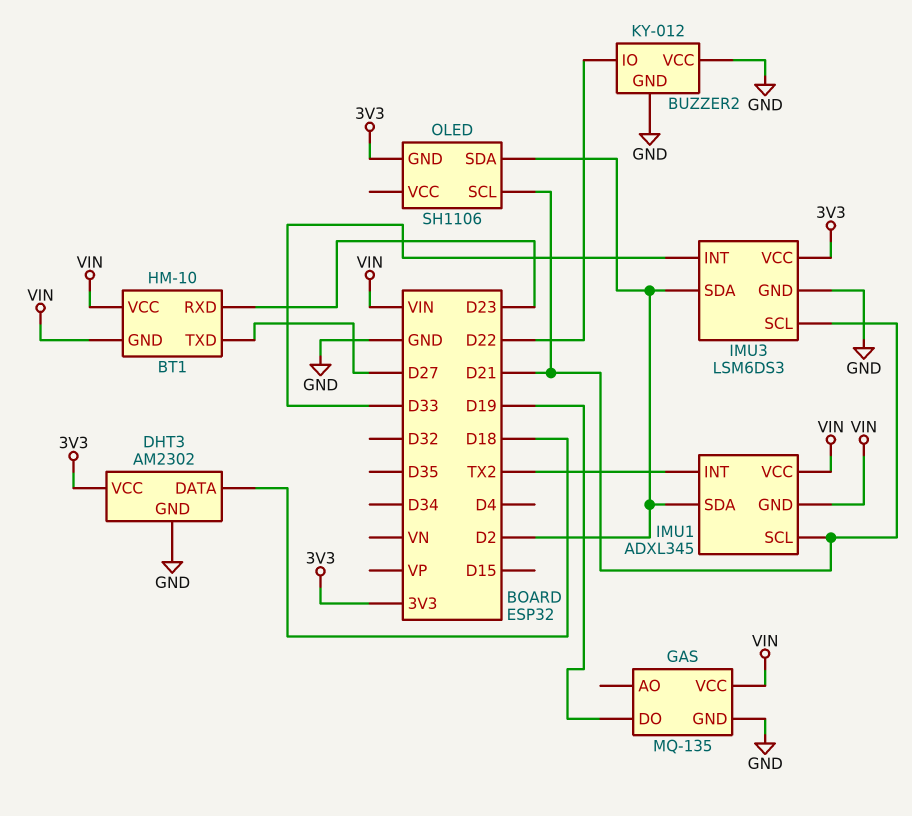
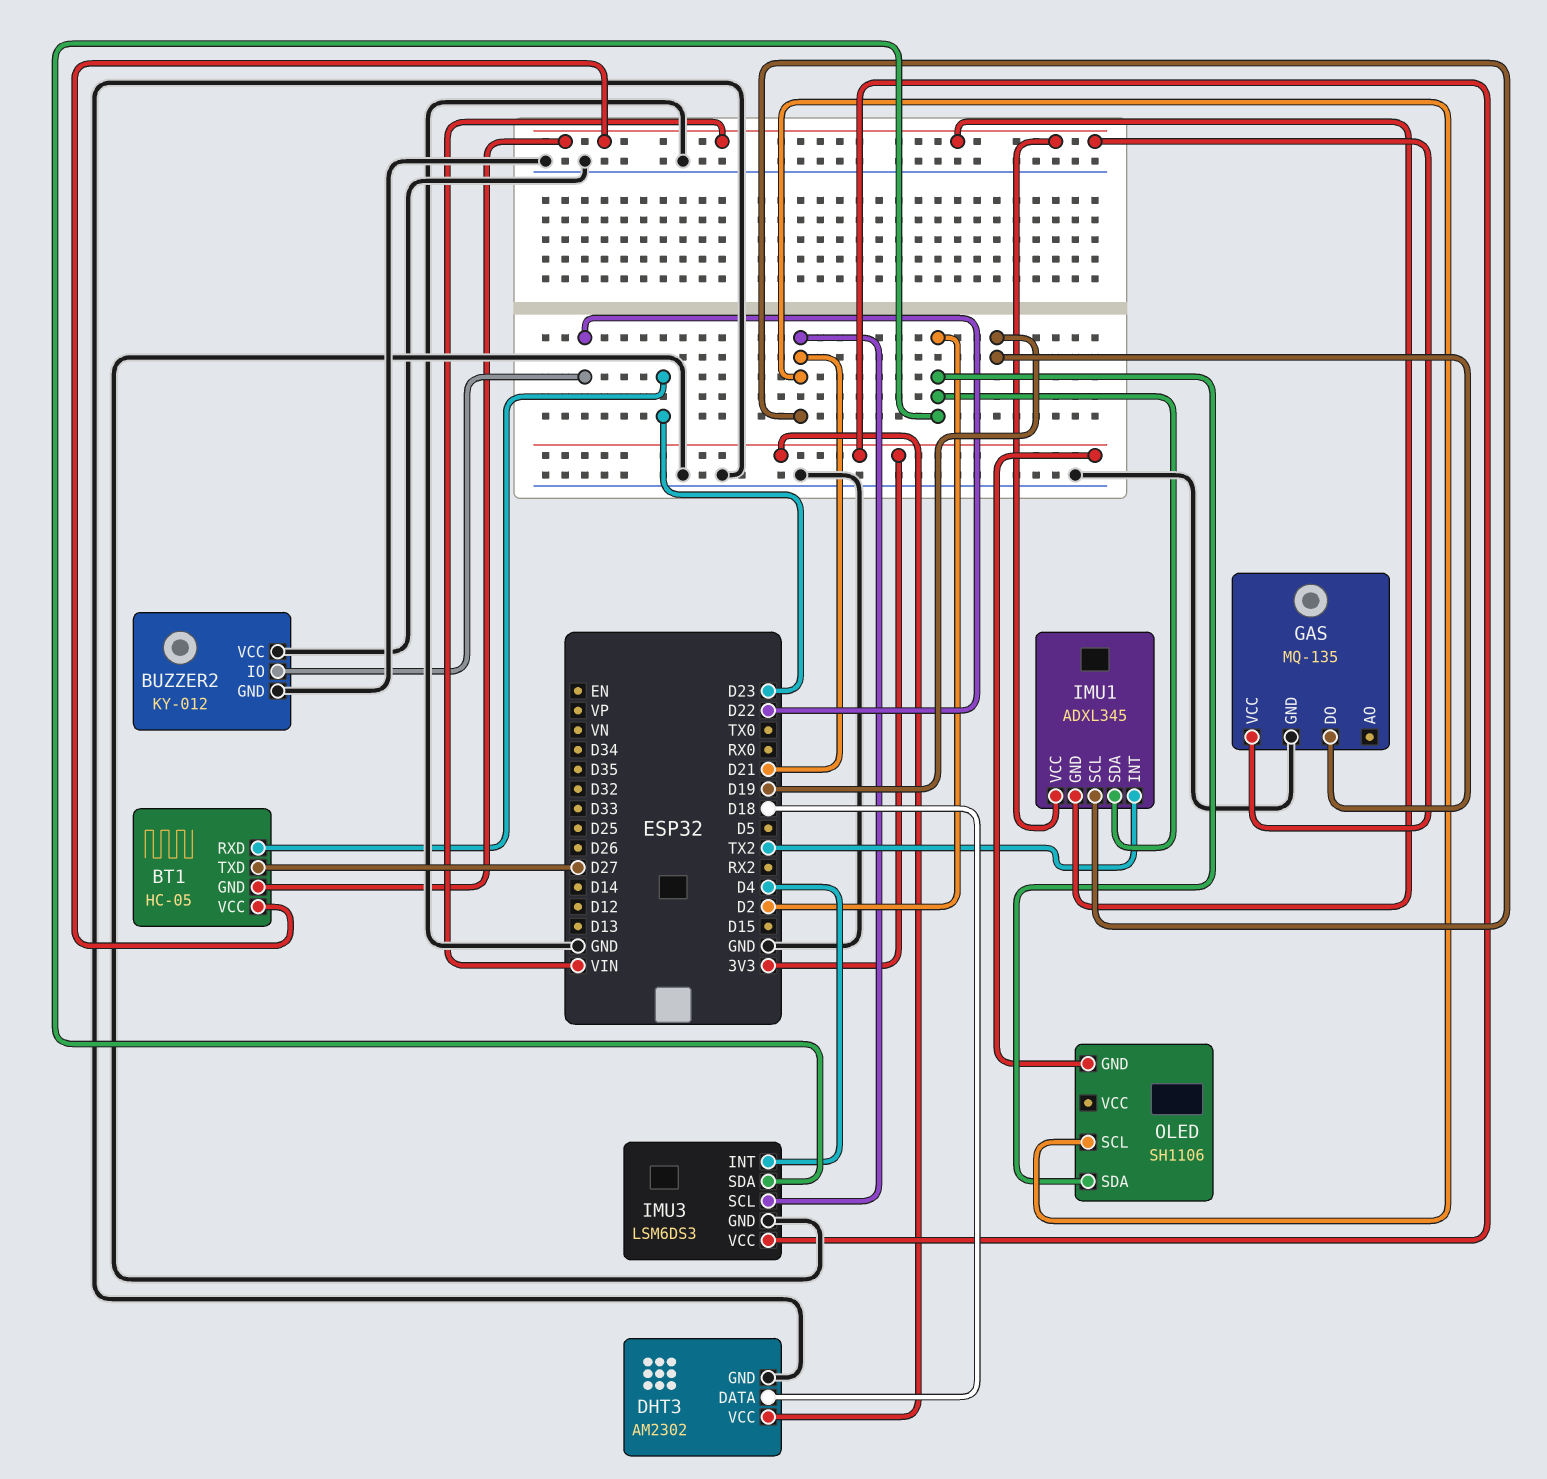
BT1: HM-10 -> HC-05
IMU3 pin INT: D33 -> D4

